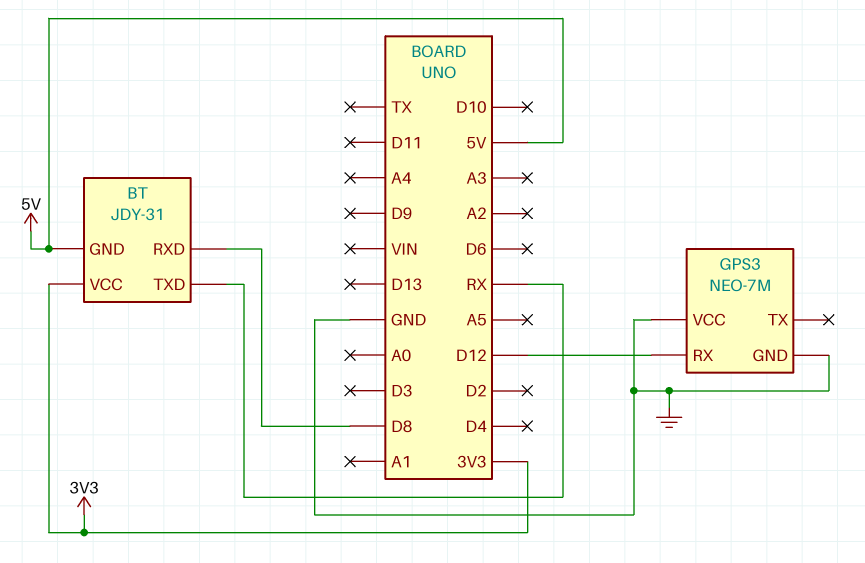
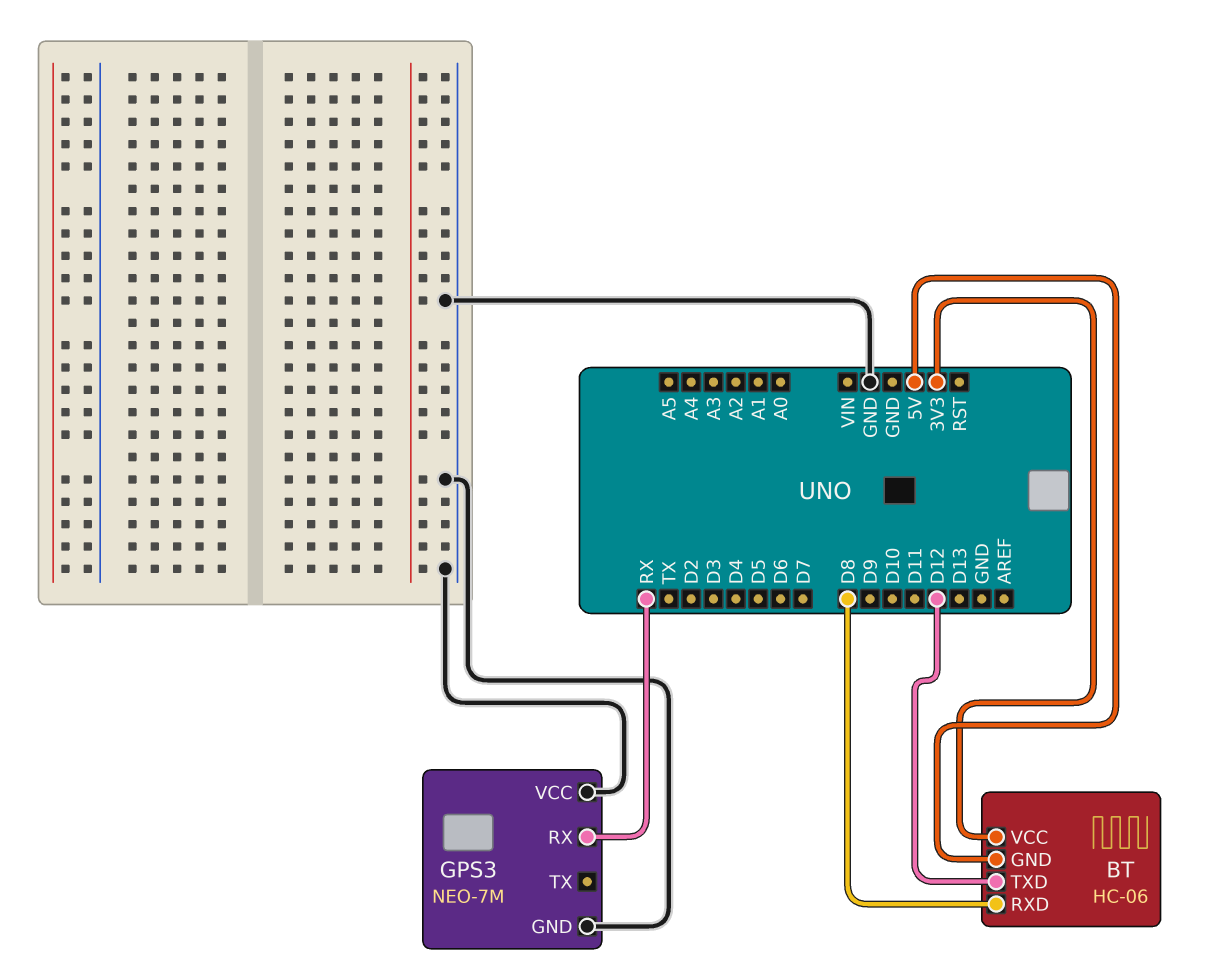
BT: JDY-31 -> HC-06
BT pin TXD: RX -> D12
GPS3 pin RX: D12 -> RX

